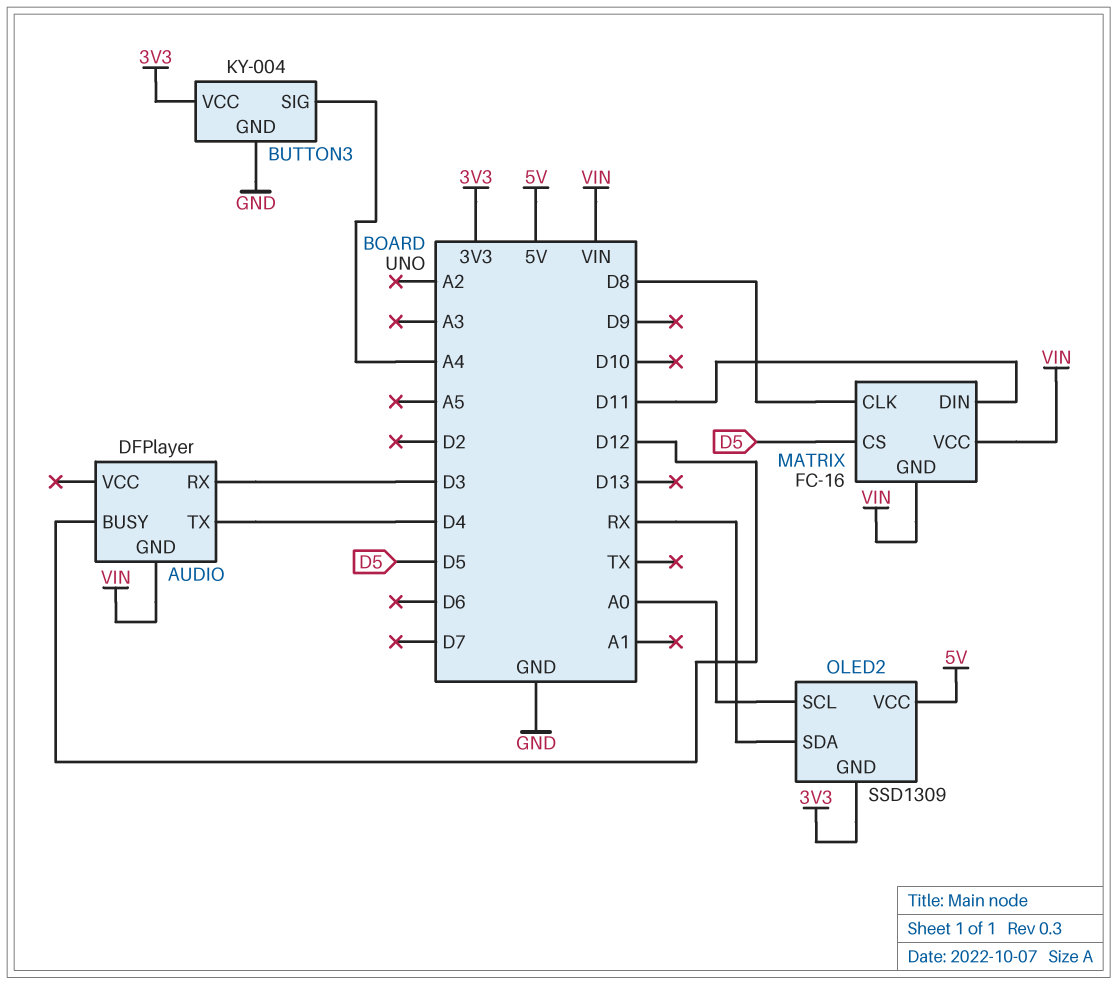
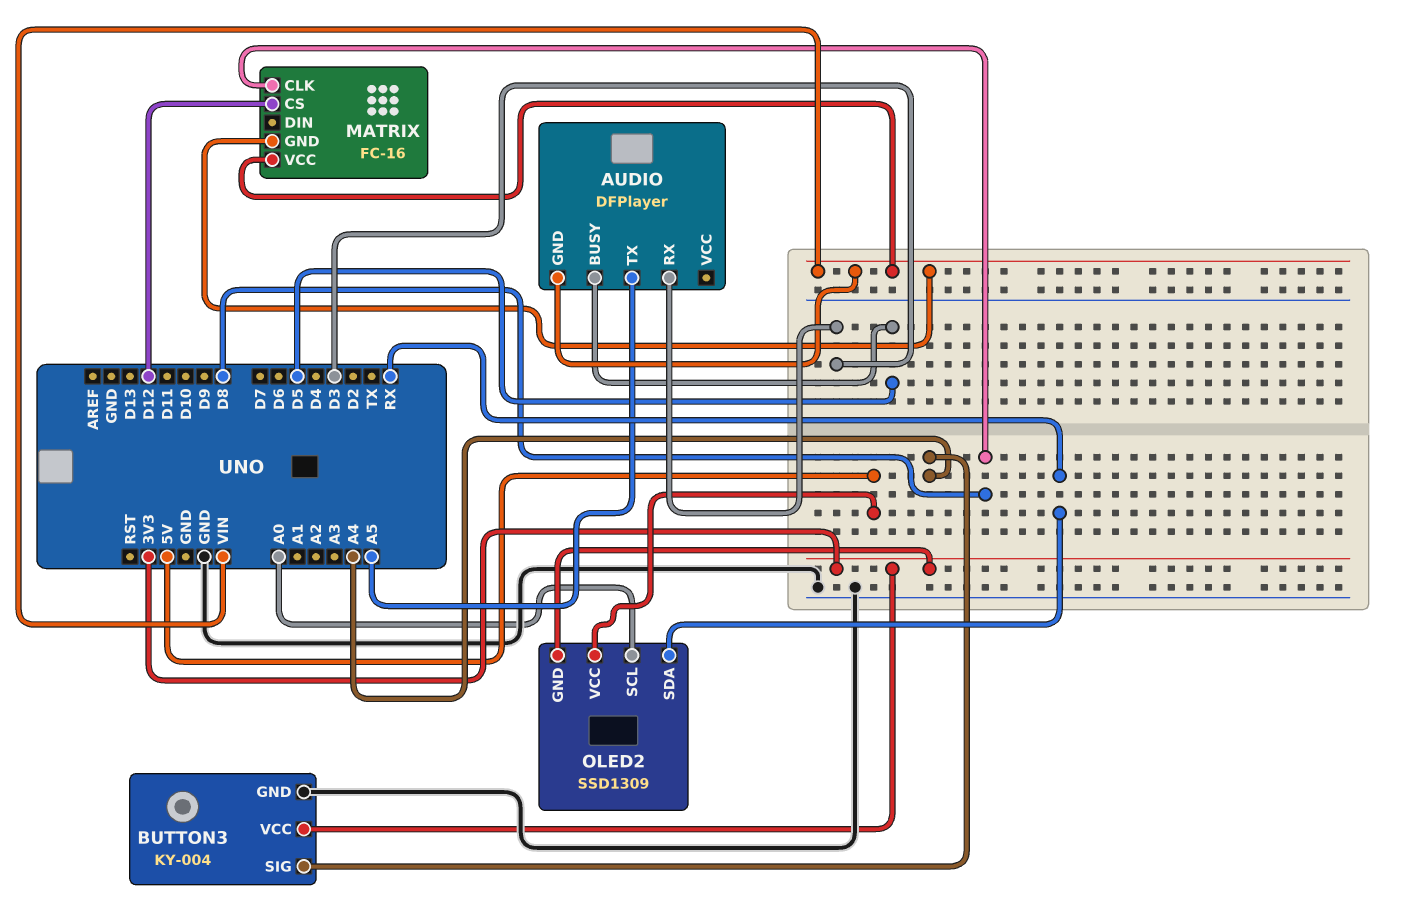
AUDIO pin BUSY: D12 -> D5
AUDIO pin TX: D4 -> A5
MATRIX pin CS: D5 -> D12
MATRIX pin DIN: D11 -> none

